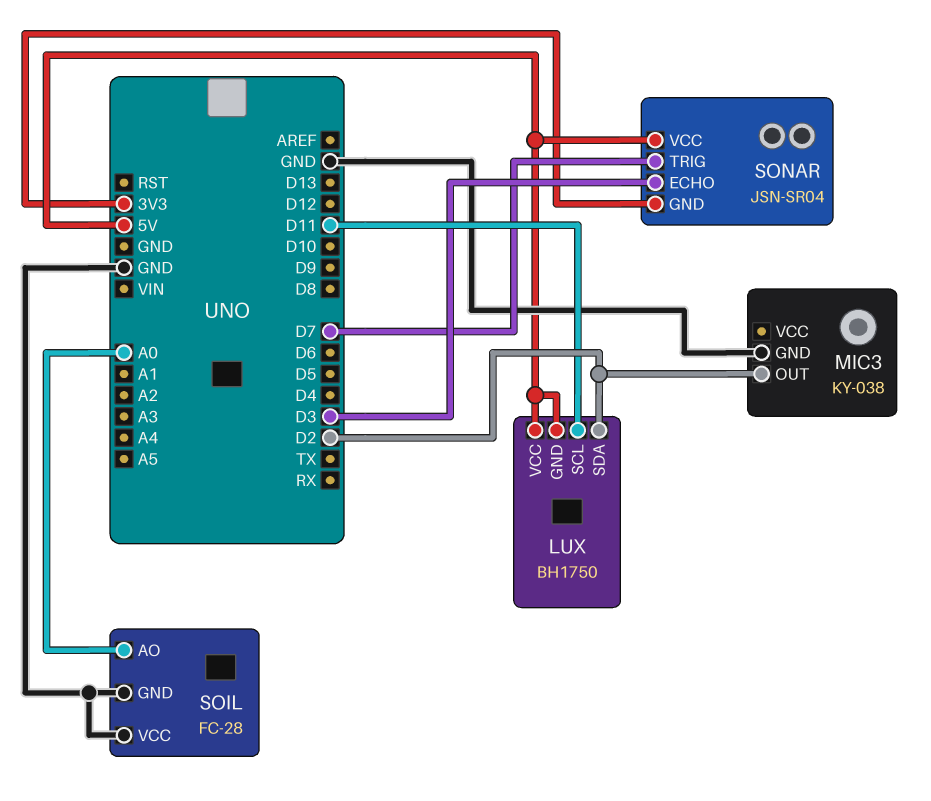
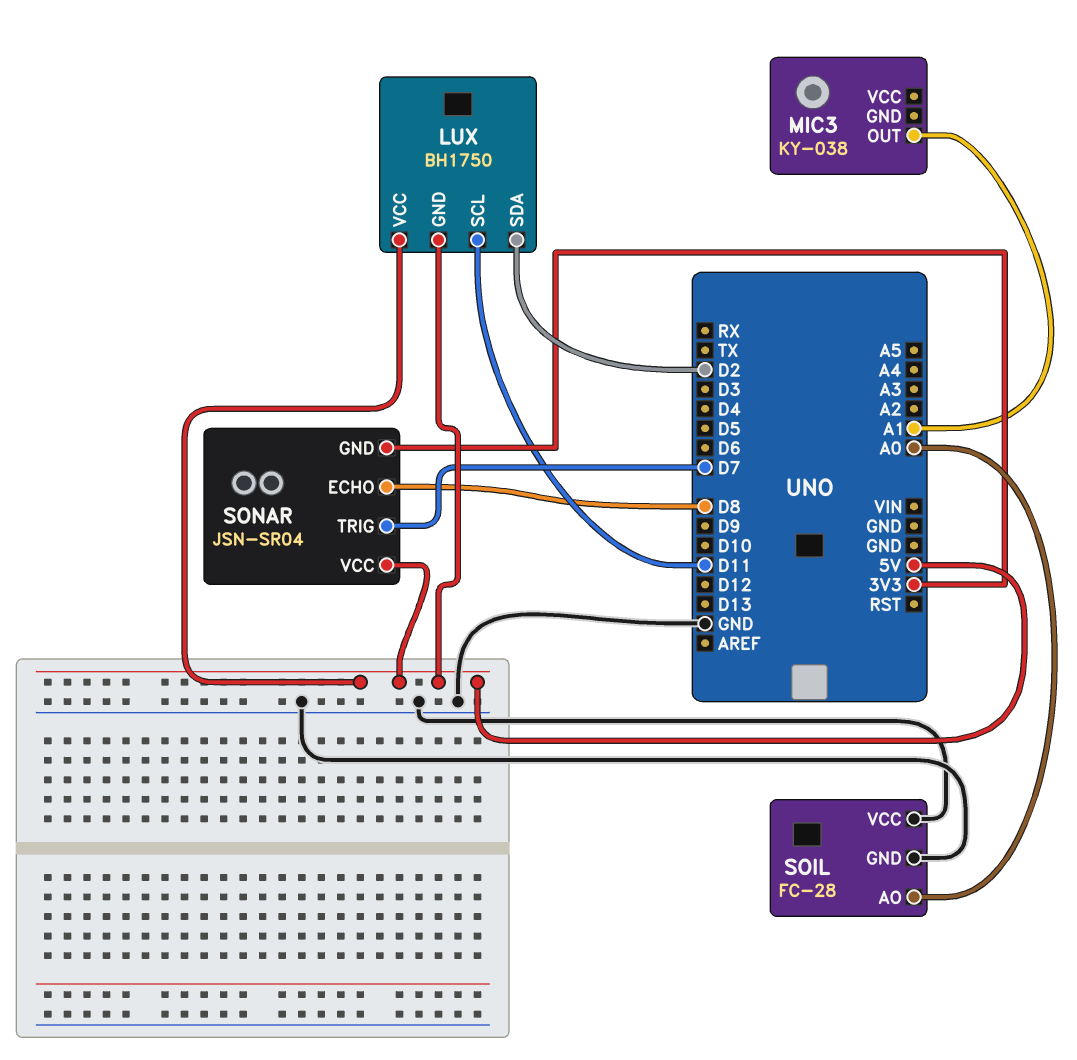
MIC3 pin GND: GND -> none
MIC3 pin OUT: D2 -> A1
SONAR pin ECHO: D3 -> D8

